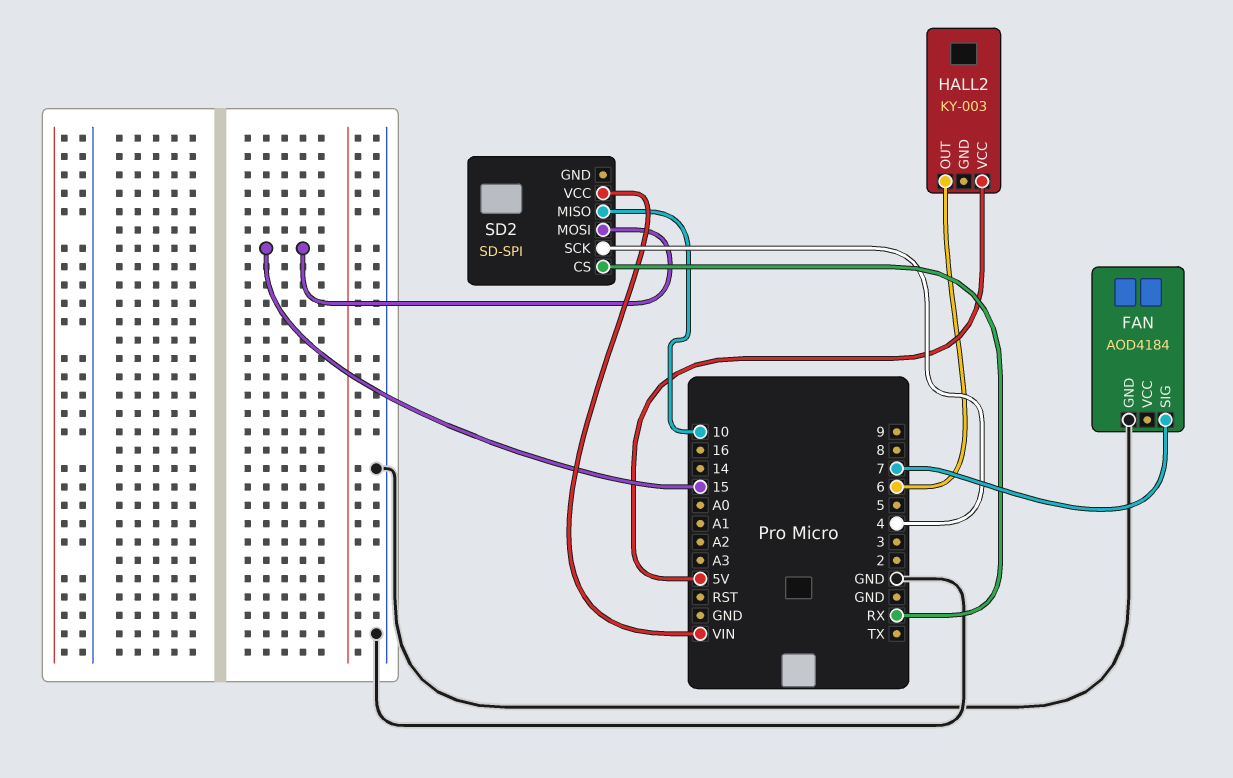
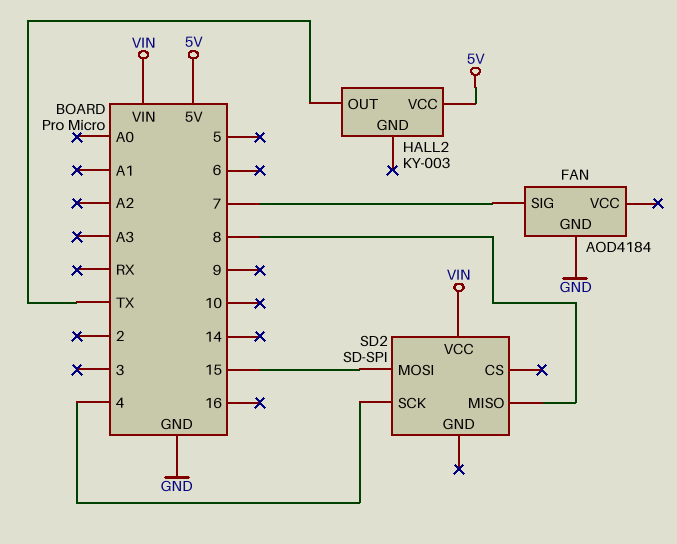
HALL2 pin OUT: 6 -> TX
SD2 pin CS: RX -> none
SD2 pin MISO: 10 -> 8

